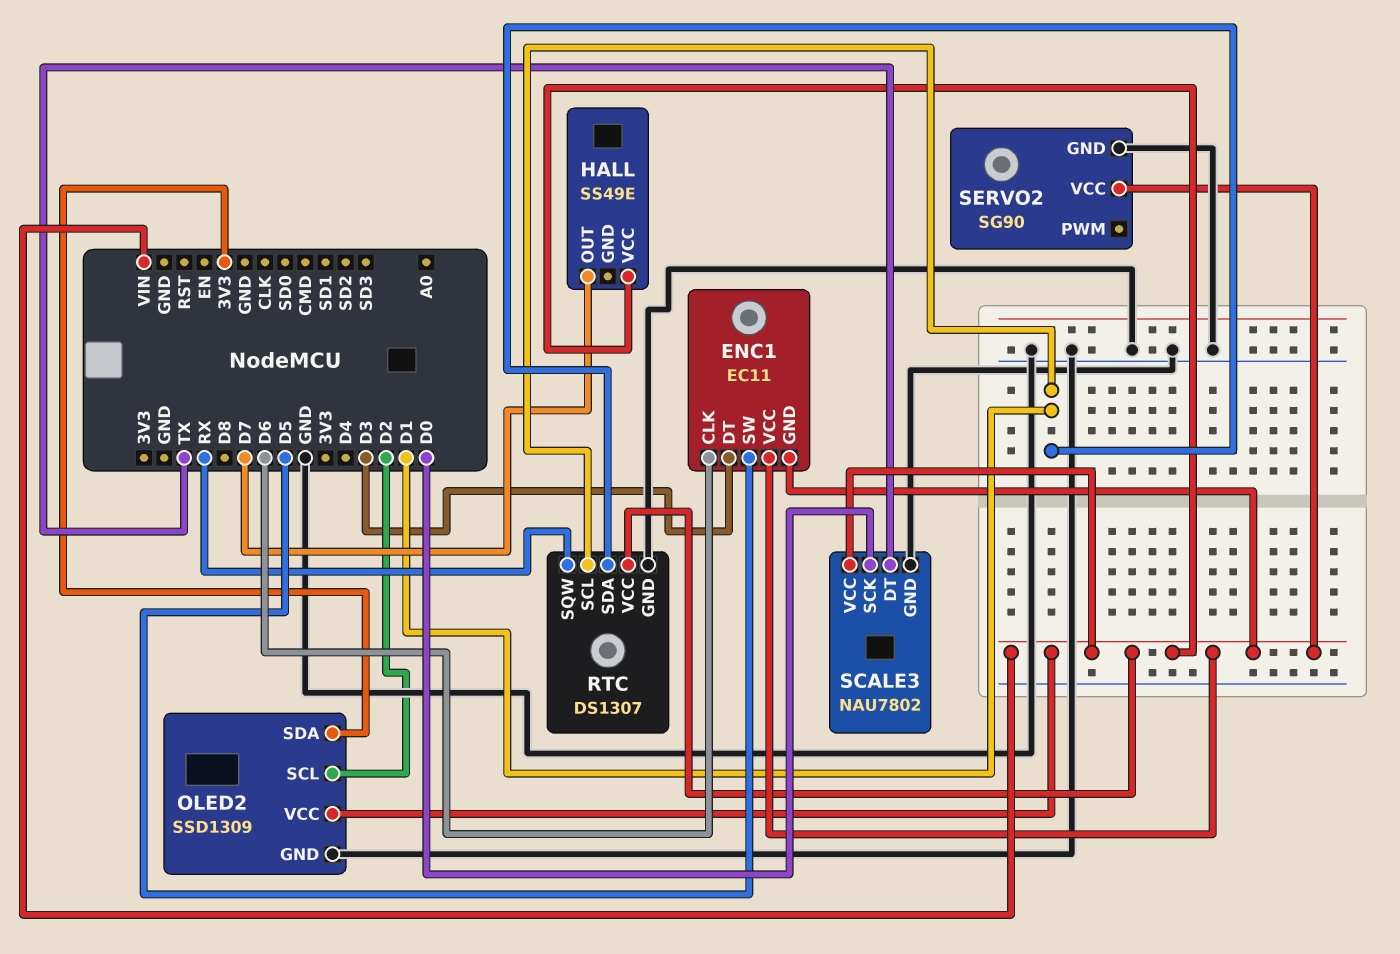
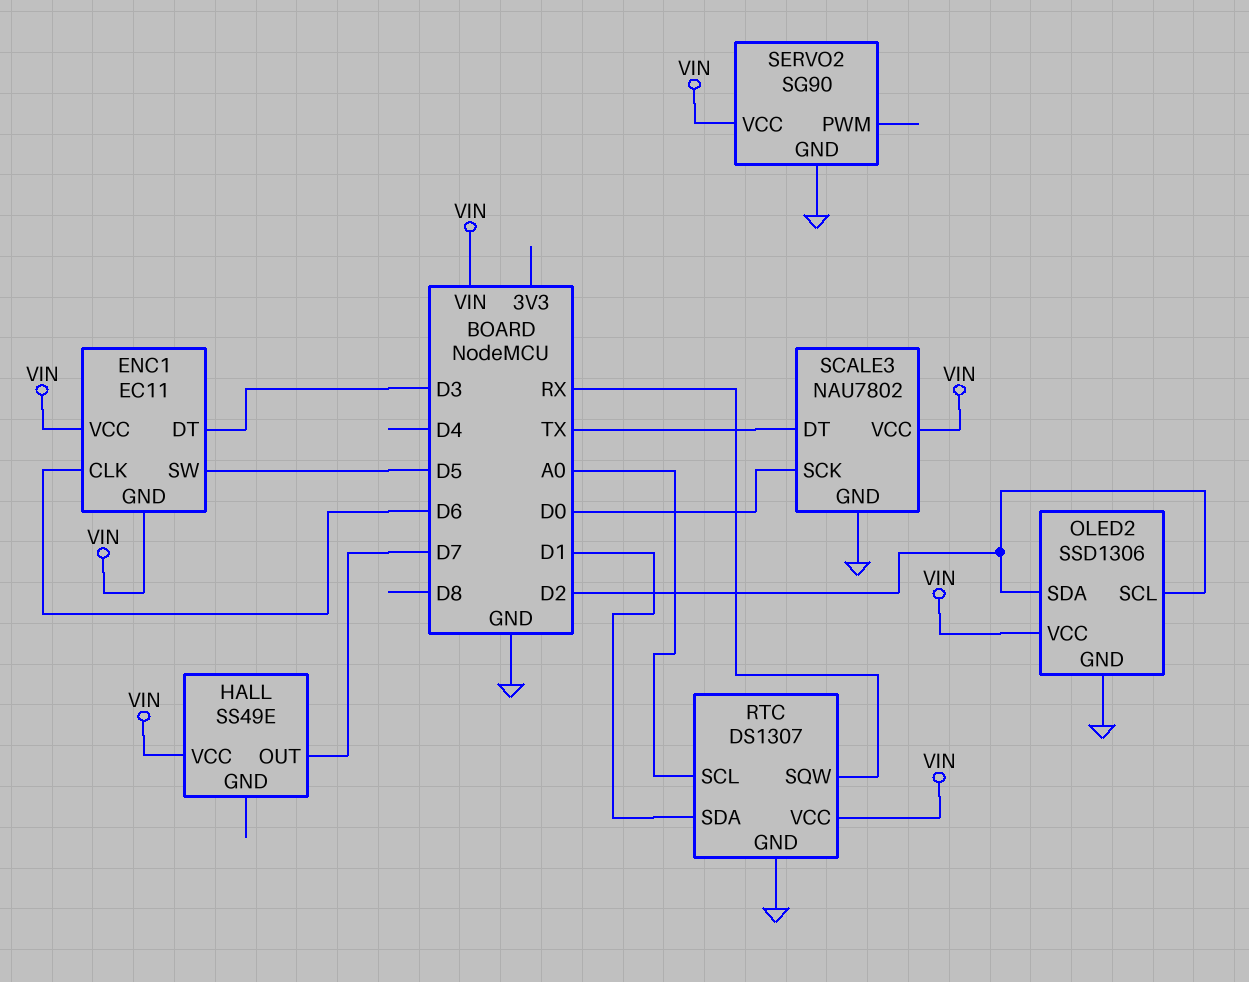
OLED2: SSD1309 -> SSD1306
OLED2 pin SDA: 3V3 -> D2
RTC pin SCL: D1 -> A0

